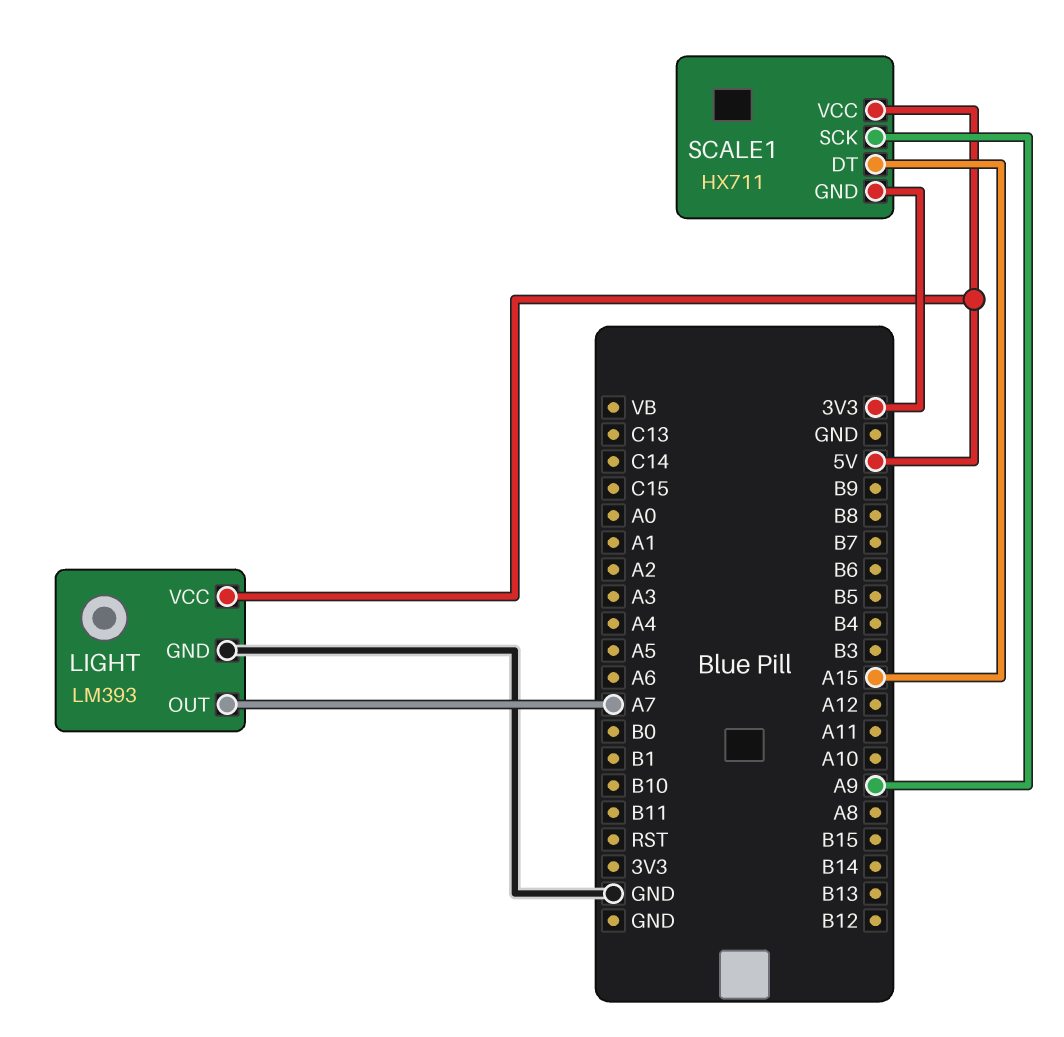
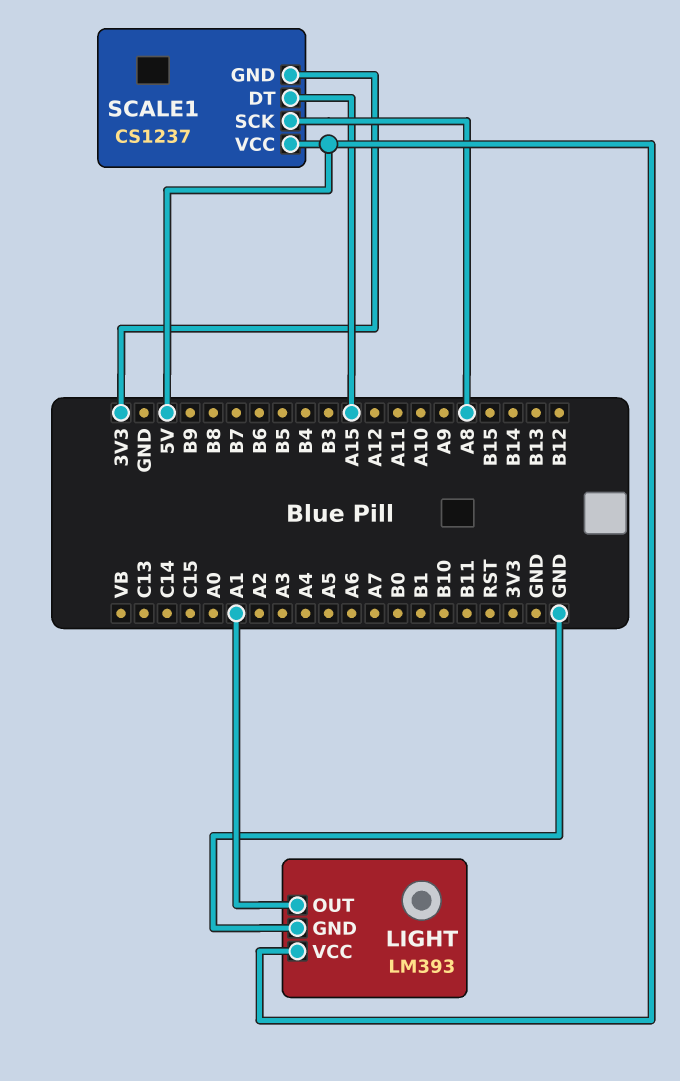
LIGHT pin OUT: A7 -> A1
SCALE1: HX711 -> CS1237
SCALE1 pin SCK: A9 -> A8

